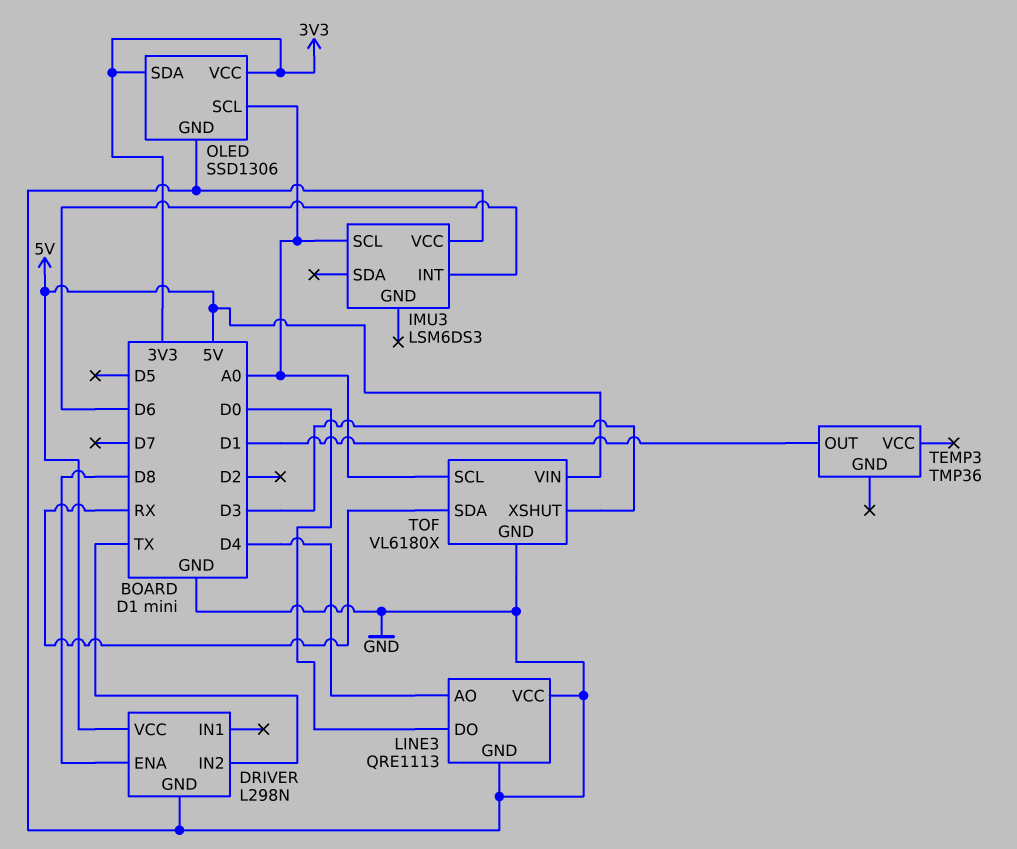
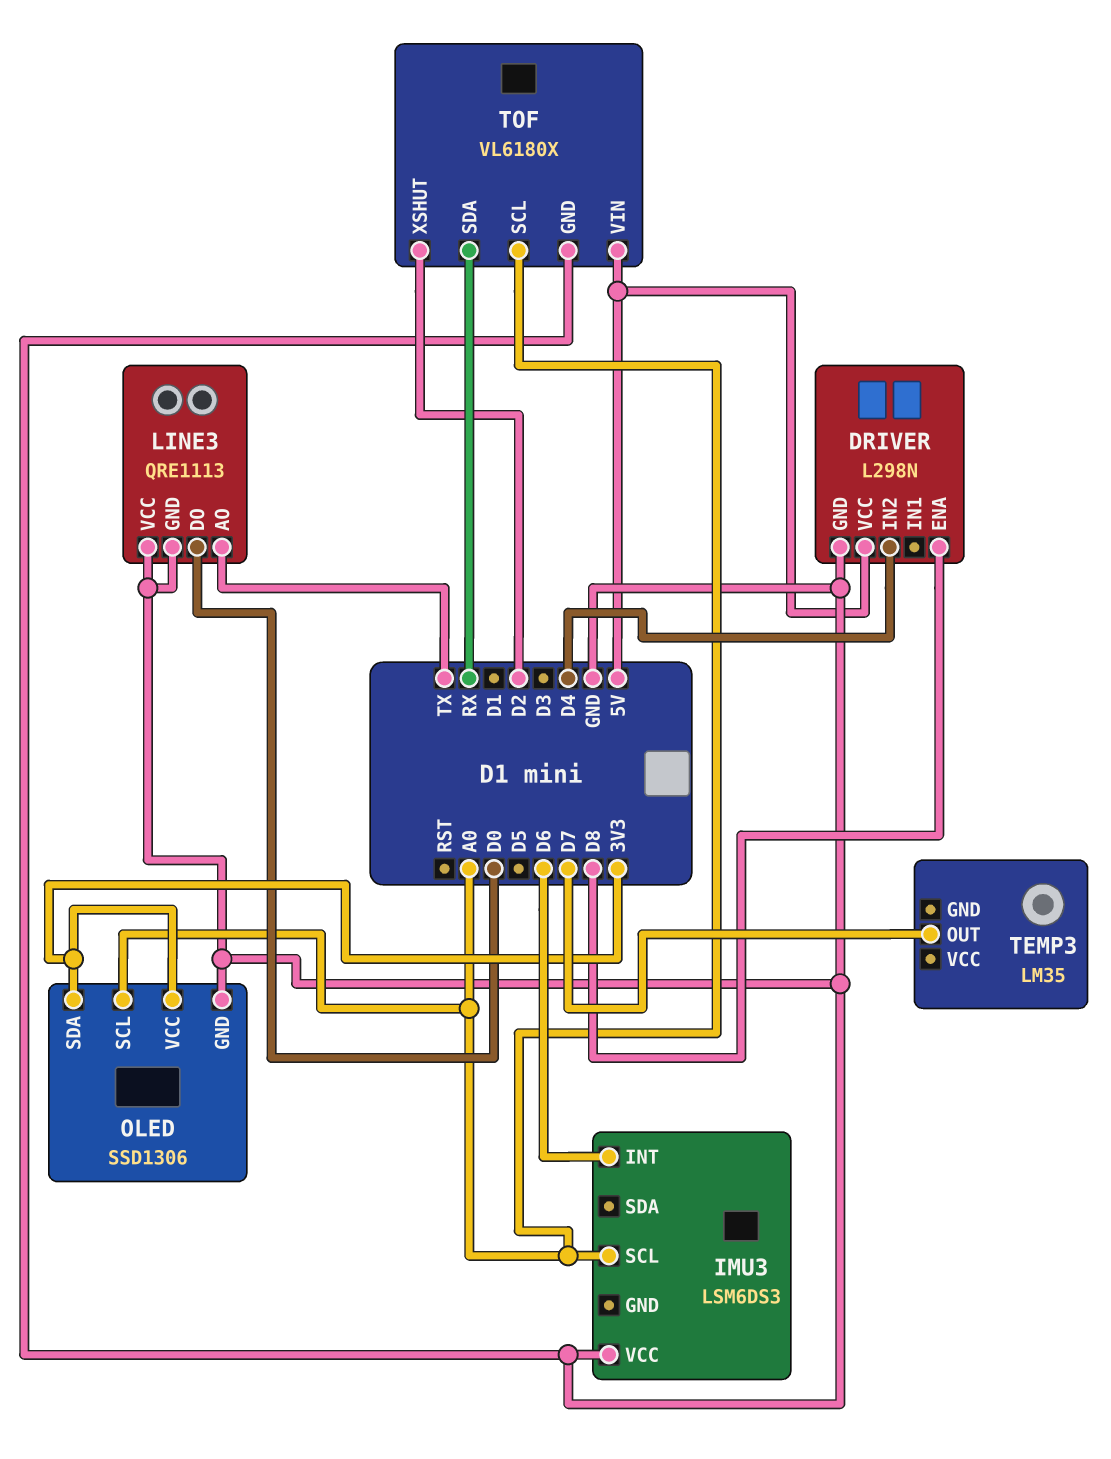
DRIVER pin IN2: TX -> D4
LINE3 pin AO: D4 -> TX
TEMP3: TMP36 -> LM35
TEMP3 pin OUT: D1 -> D7
TOF pin XSHUT: D3 -> D2

